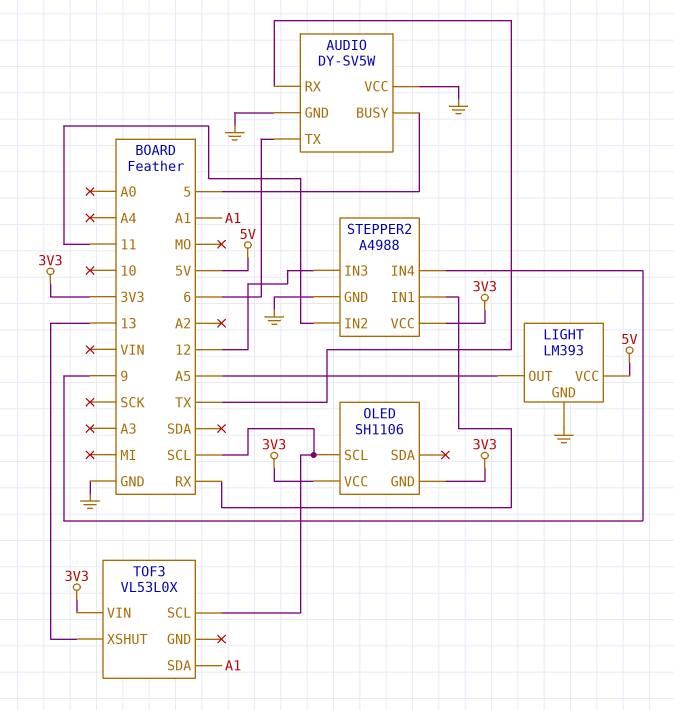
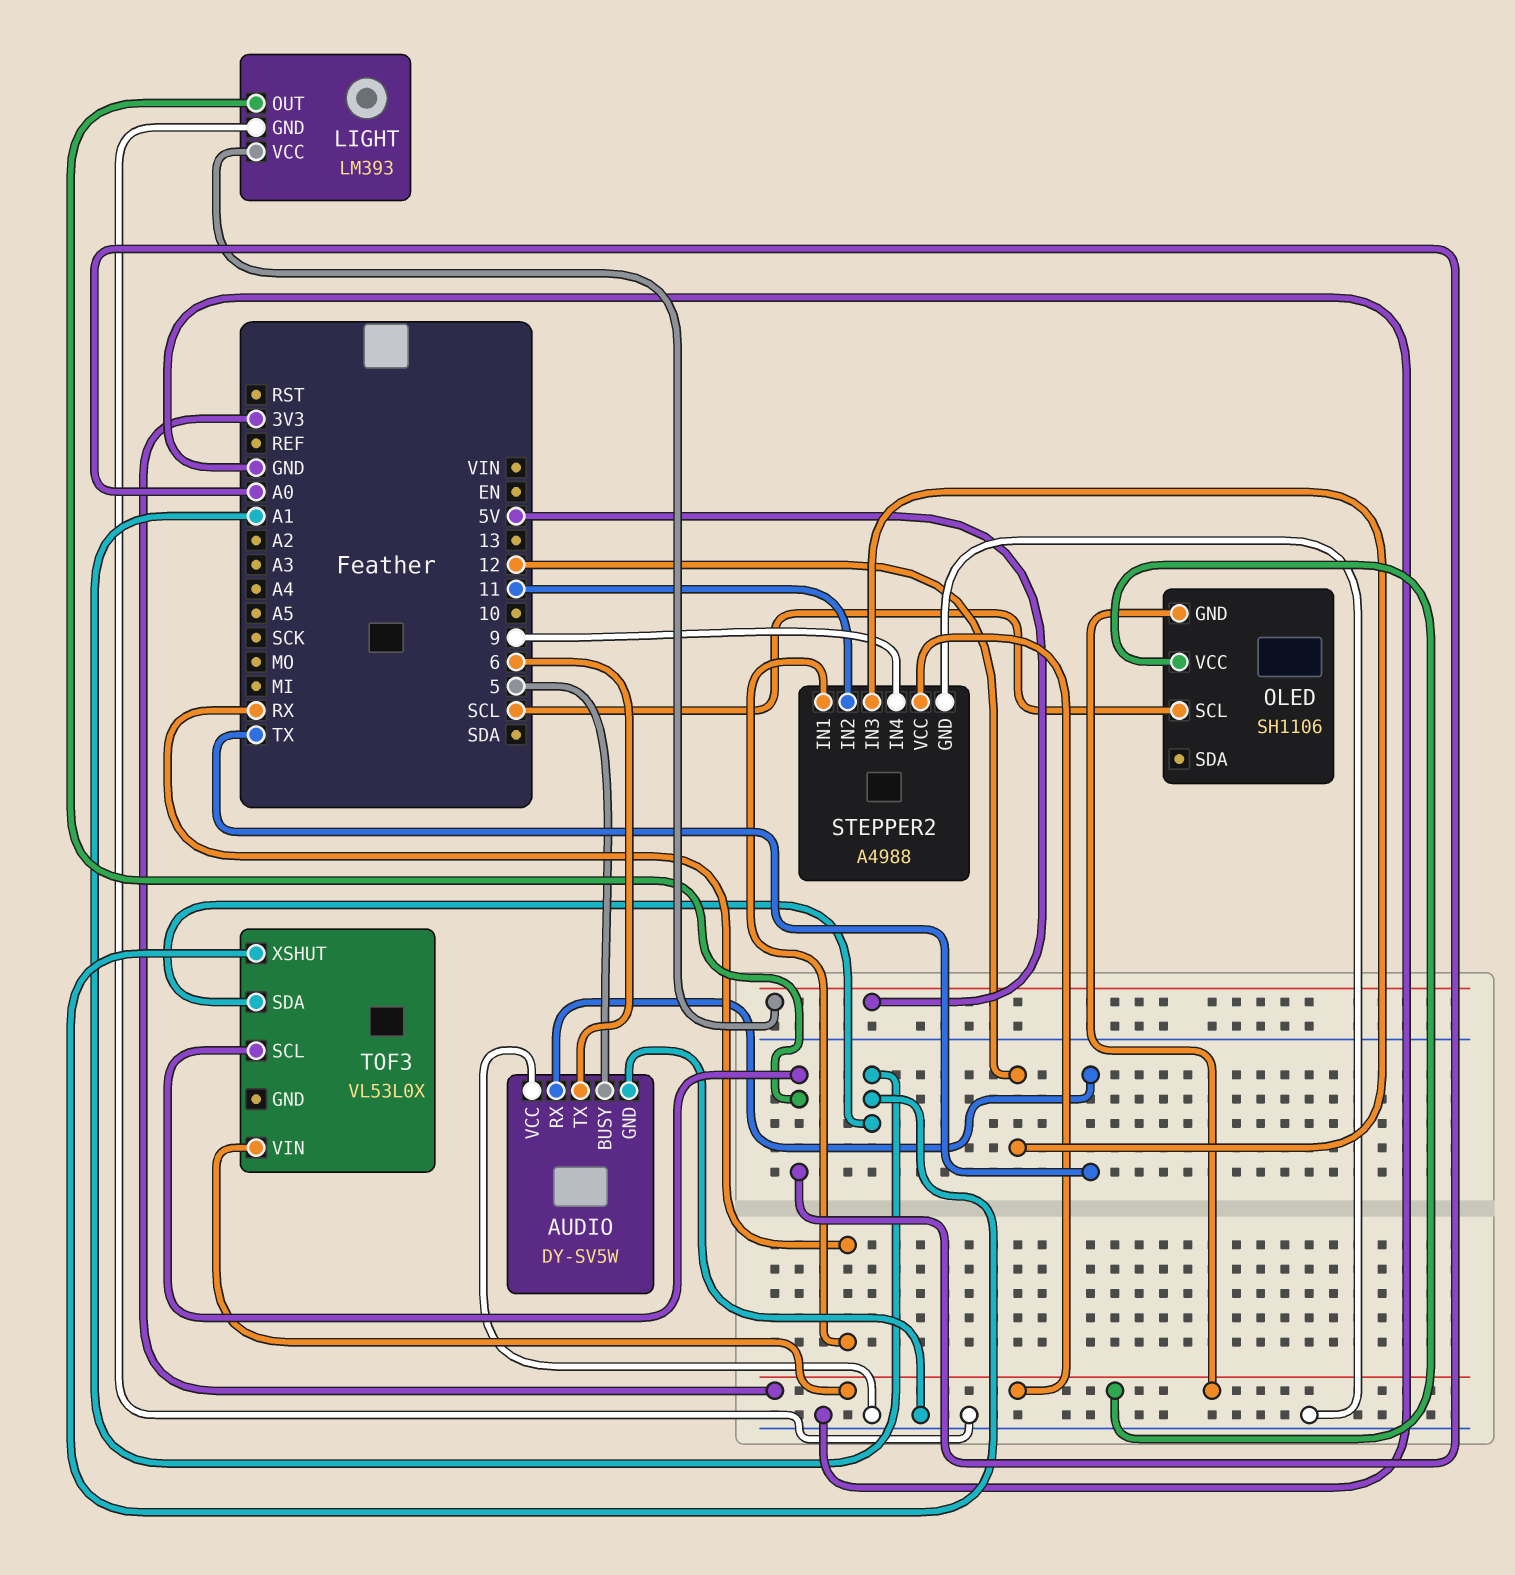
LIGHT pin OUT: A5 -> A0
TOF3 pin SCL: SCL -> A0
TOF3 pin XSHUT: 13 -> A1

